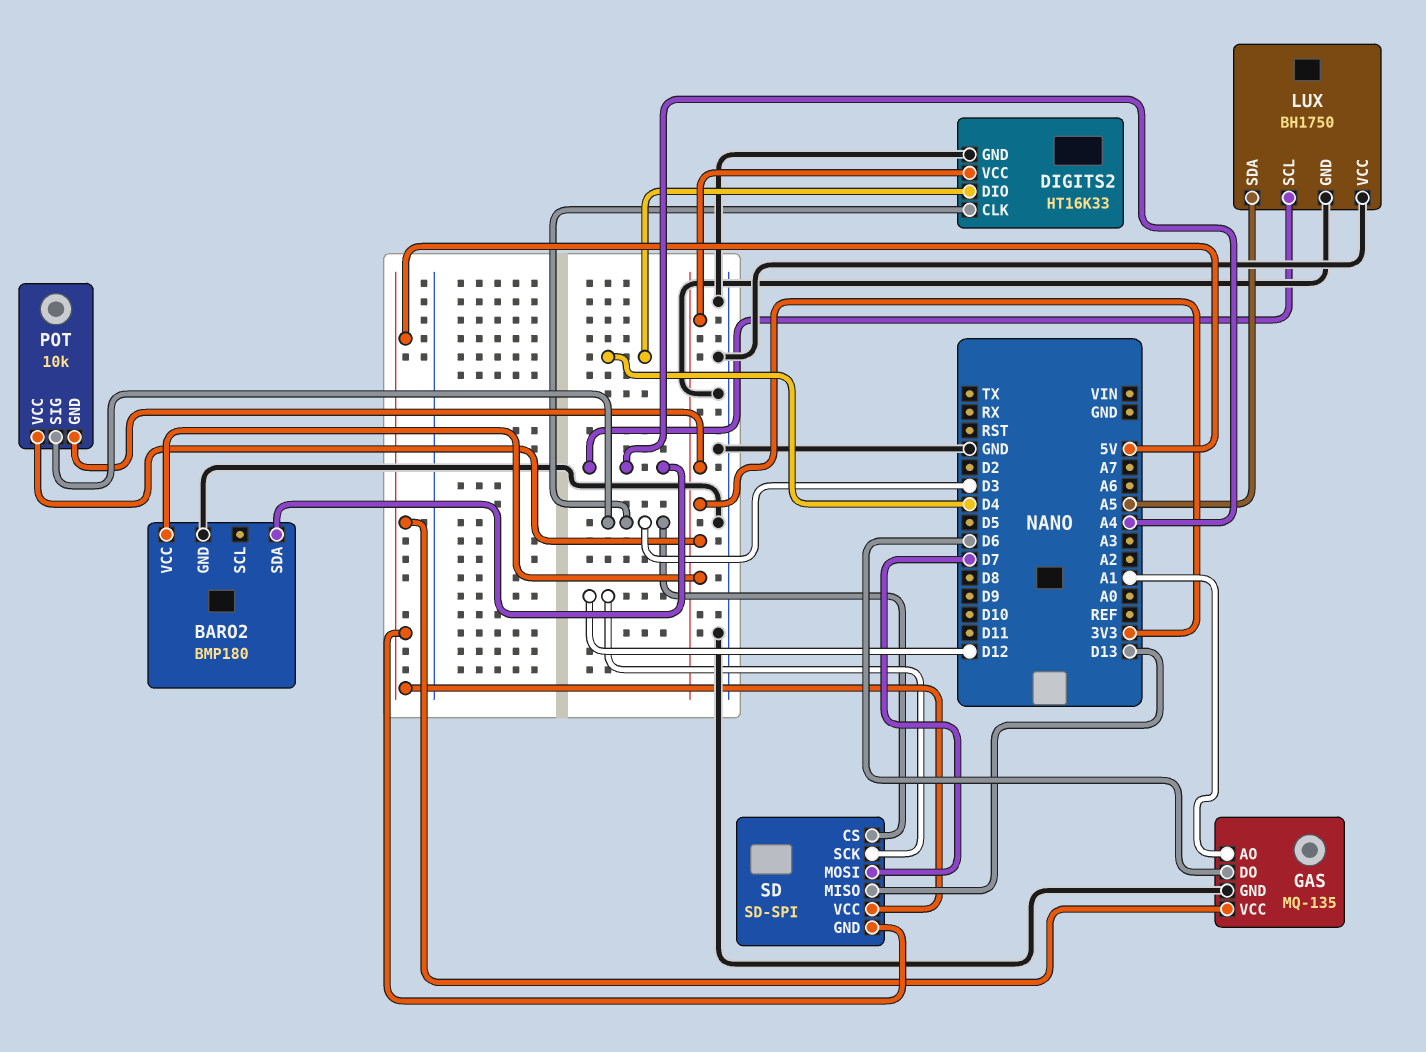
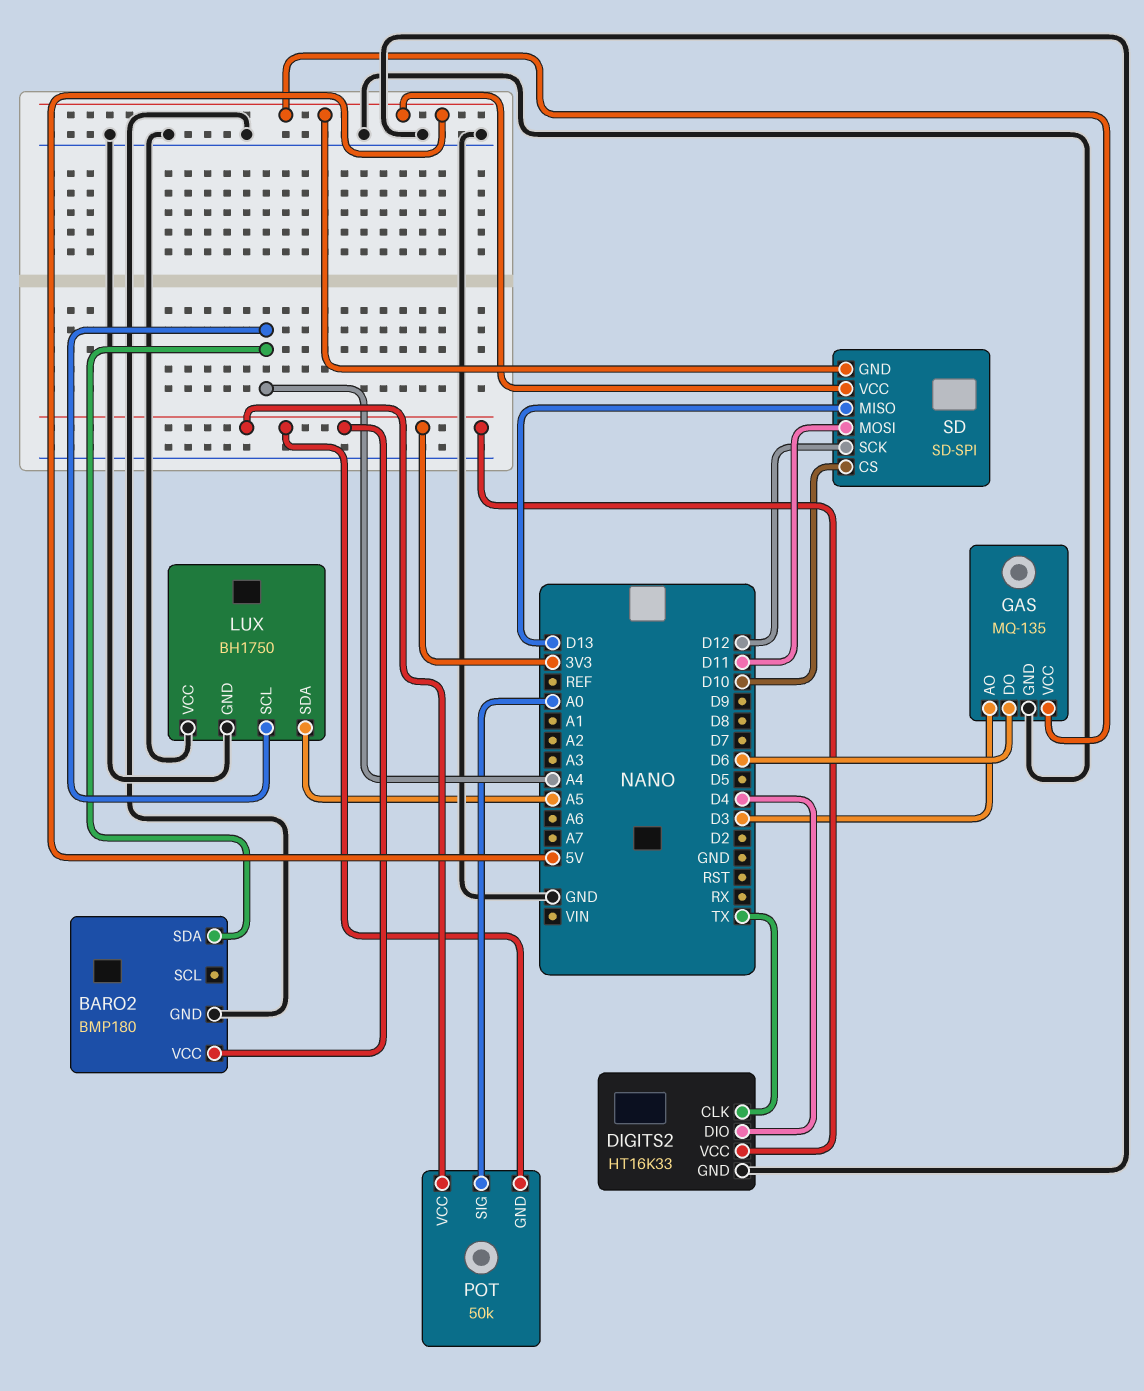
DIGITS2 pin CLK: D3 -> TX
GAS pin AO: A1 -> D3
POT: 10k -> 50k
POT pin SIG: D3 -> A0
SD pin CS: D3 -> D10
SD pin MOSI: D7 -> D11

